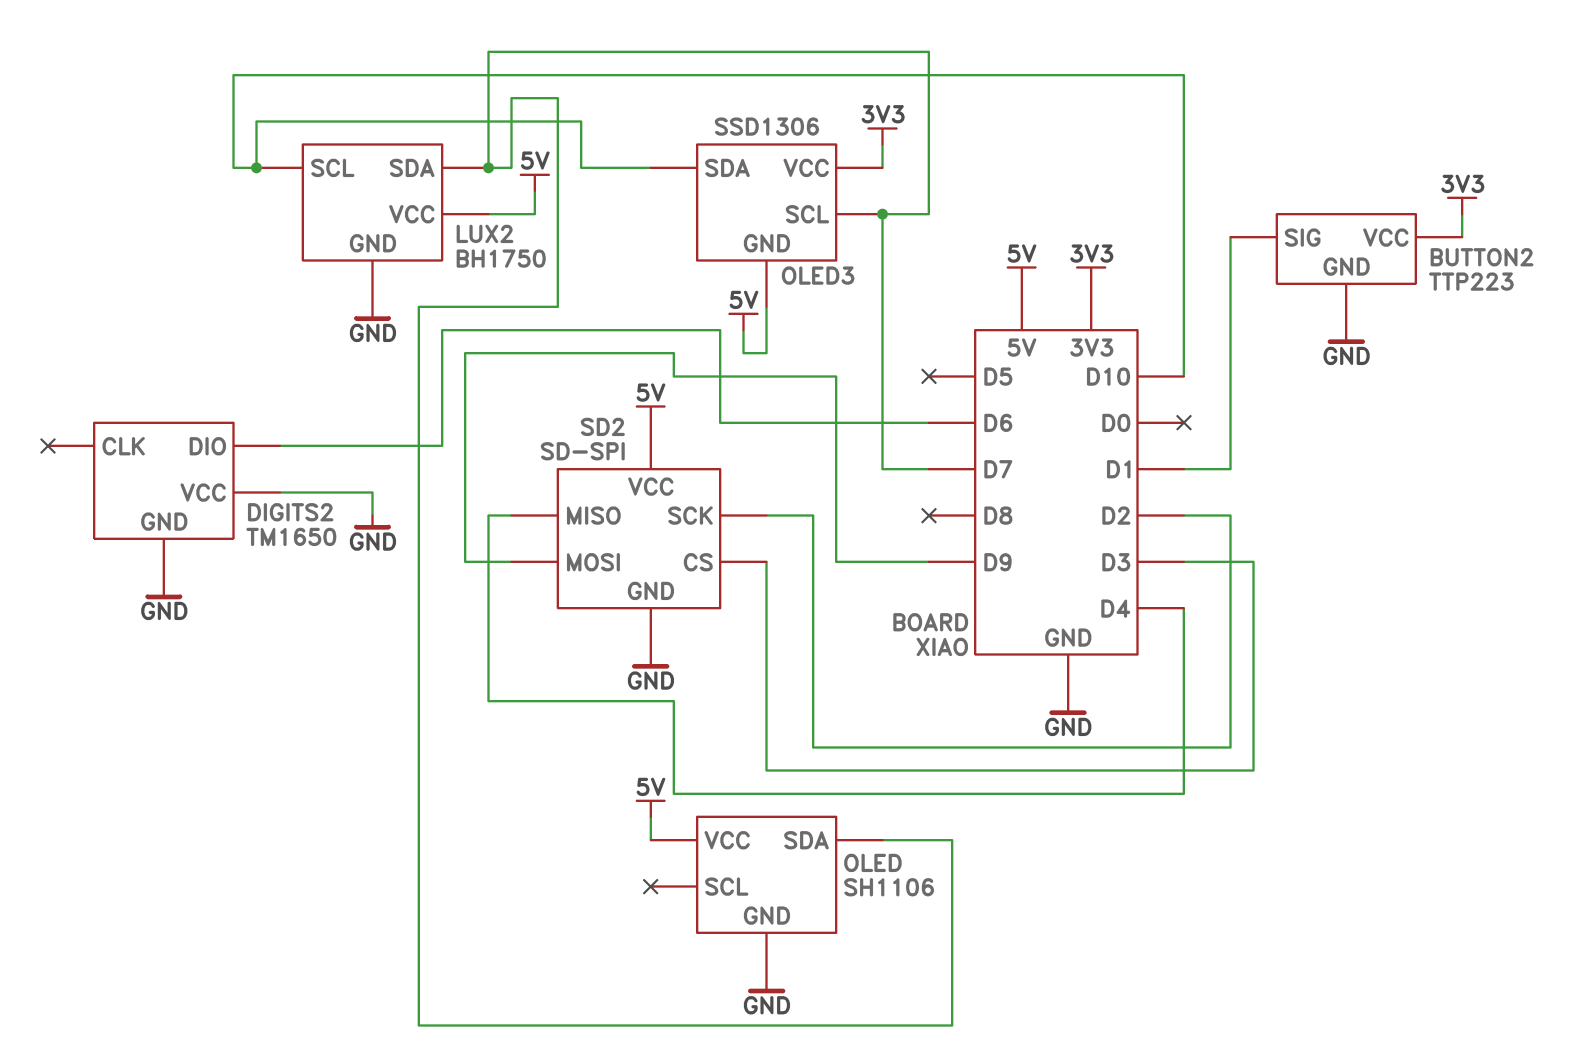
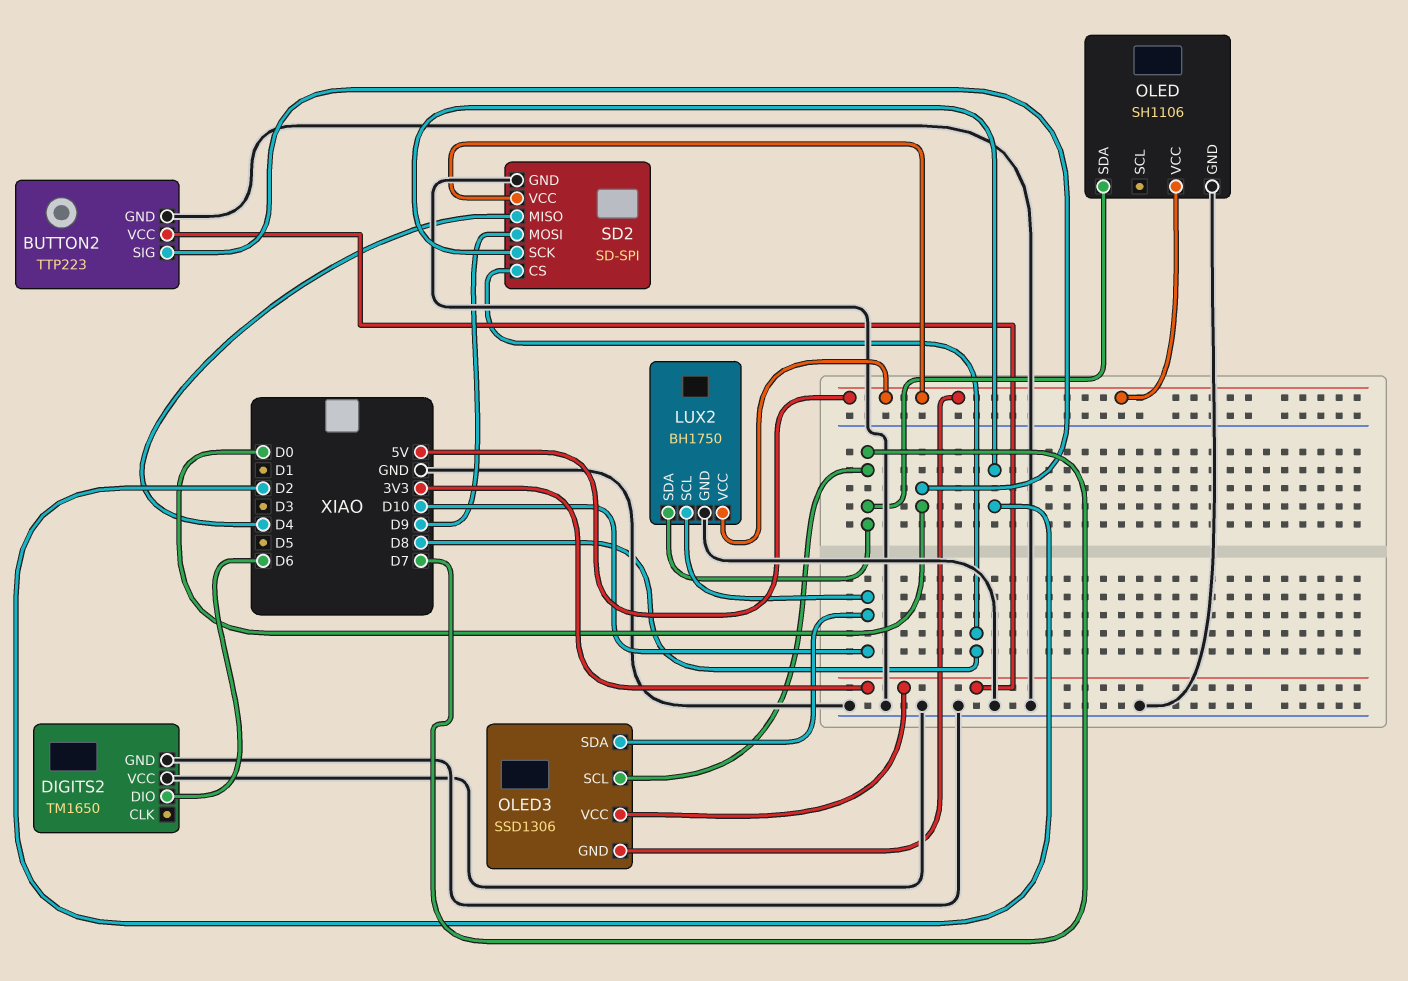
BUTTON2 pin SIG: D1 -> D0
SD2 pin CS: D3 -> D8

